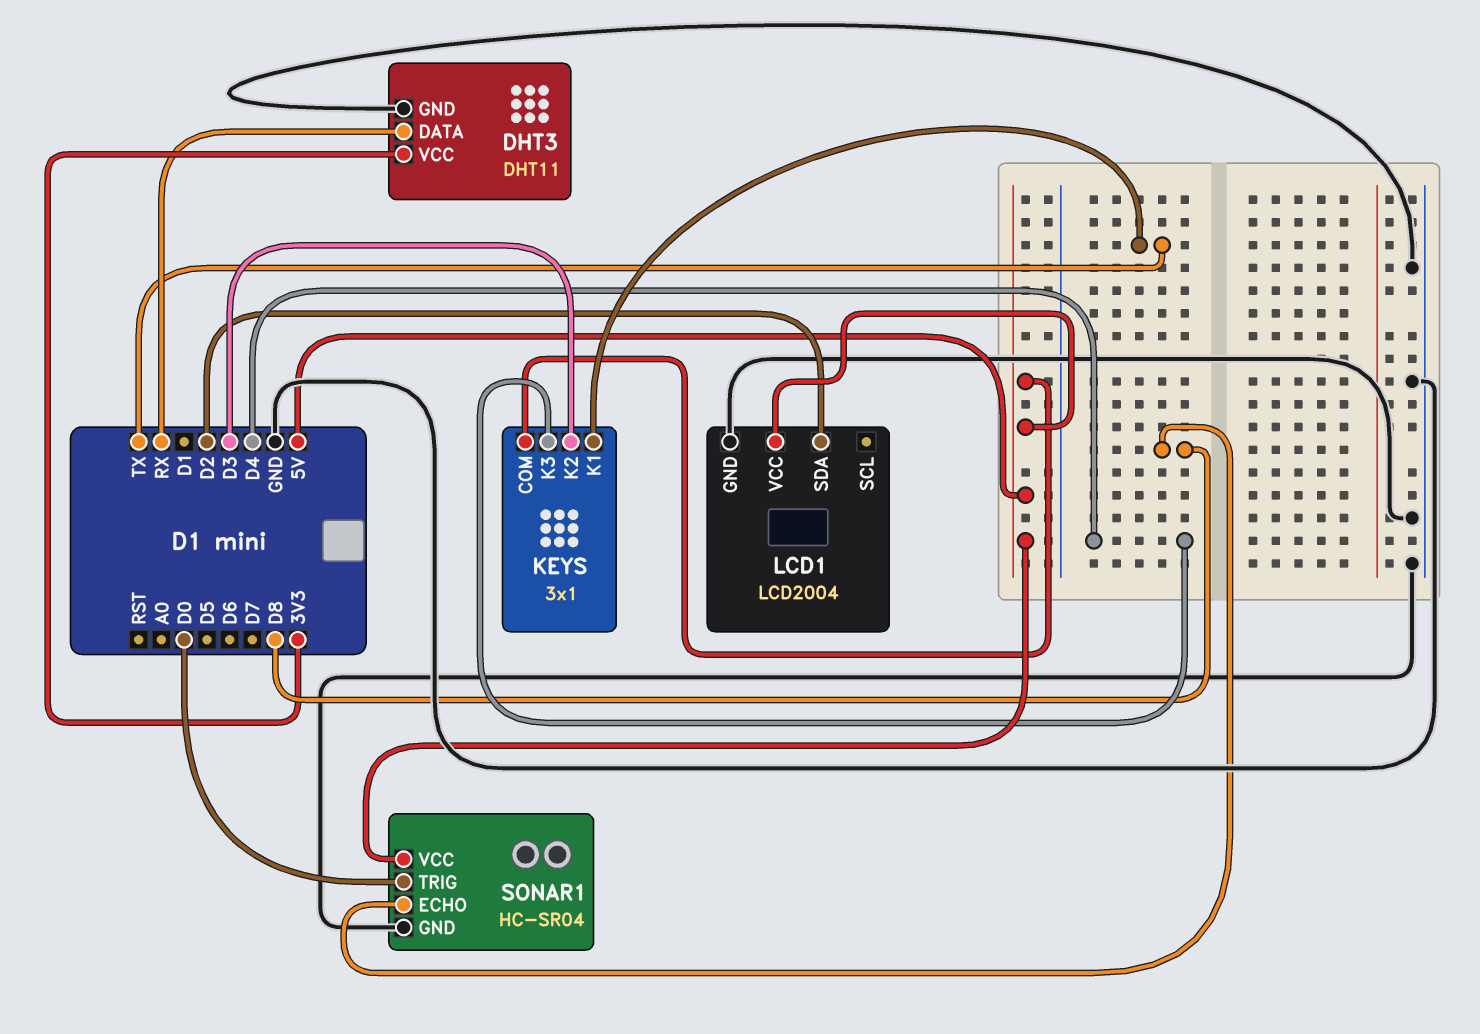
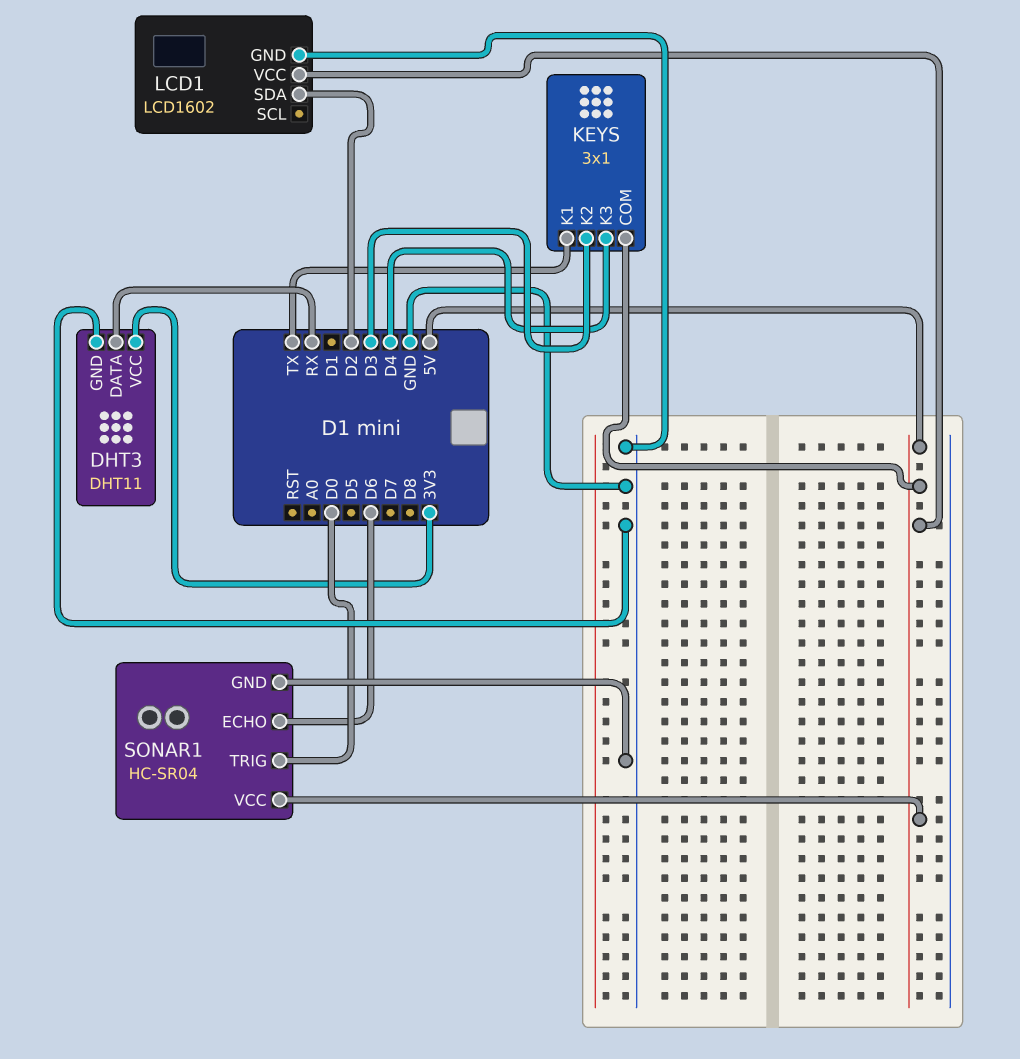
LCD1: LCD2004 -> LCD1602
SONAR1 pin ECHO: D8 -> D6

